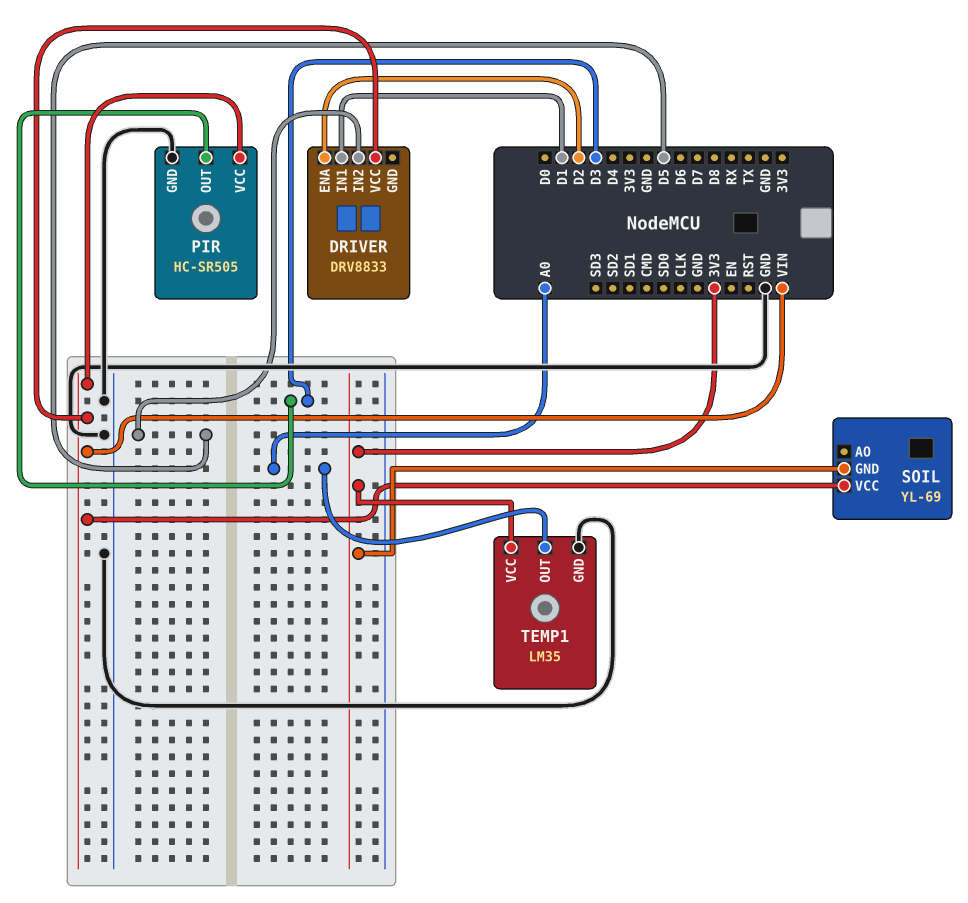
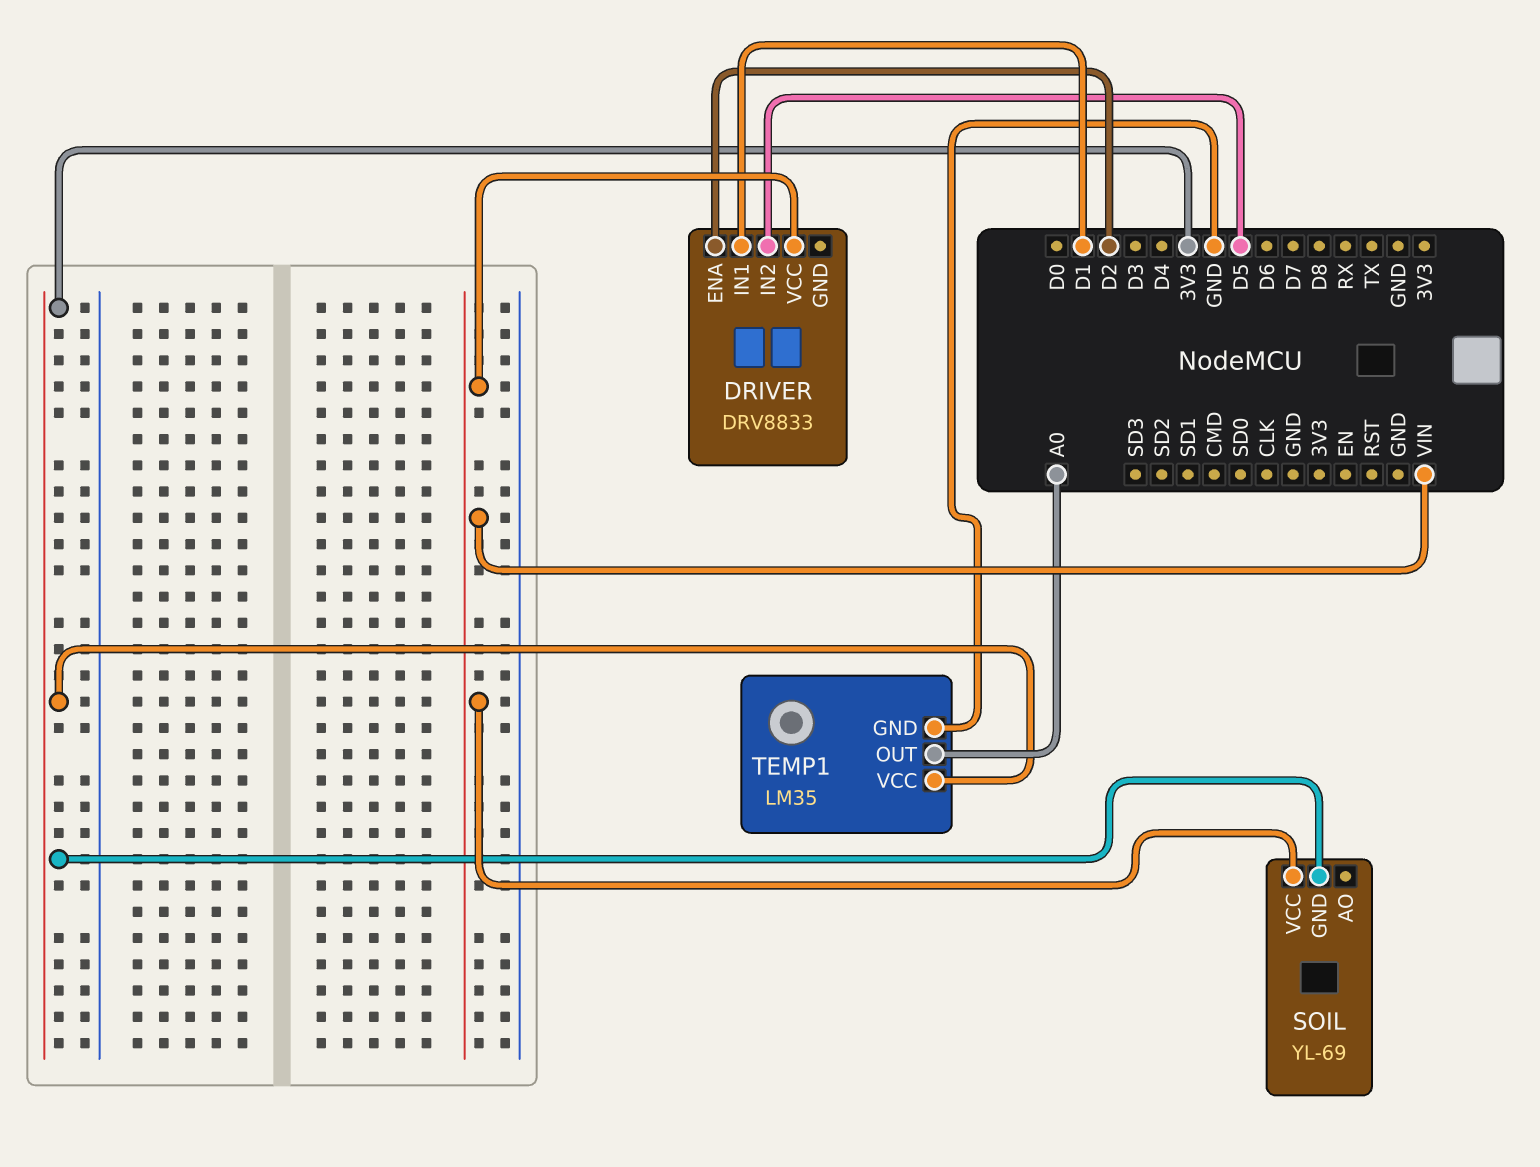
PIR: HC-SR505 -> none
PIR pin GND: GND -> none
PIR pin OUT: D3 -> none
PIR pin VCC: VIN -> none

